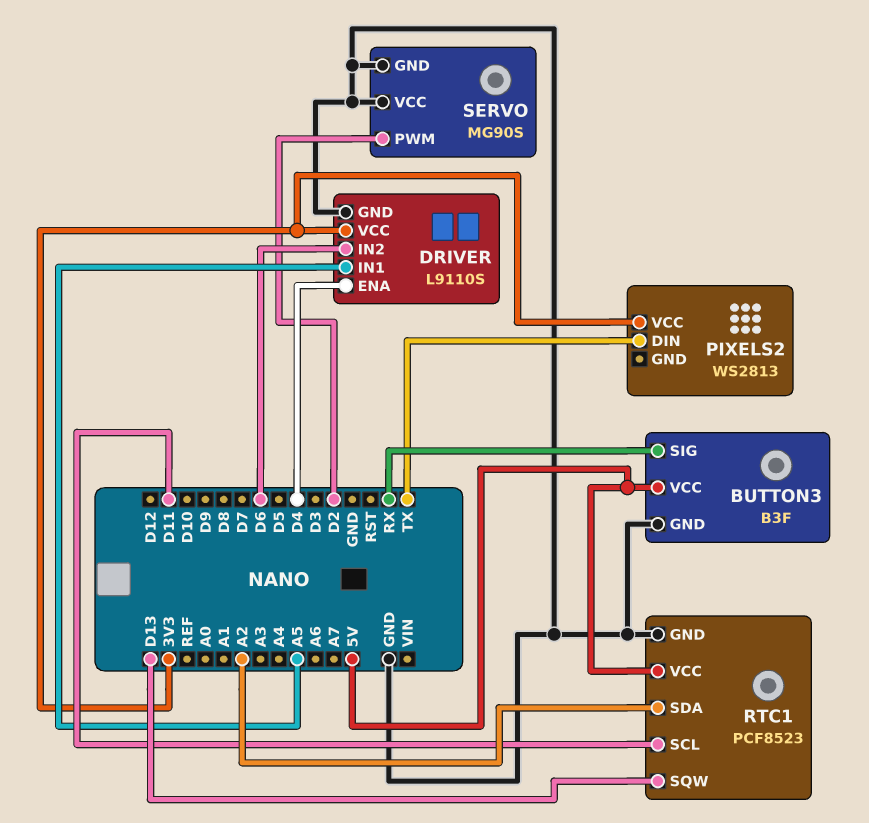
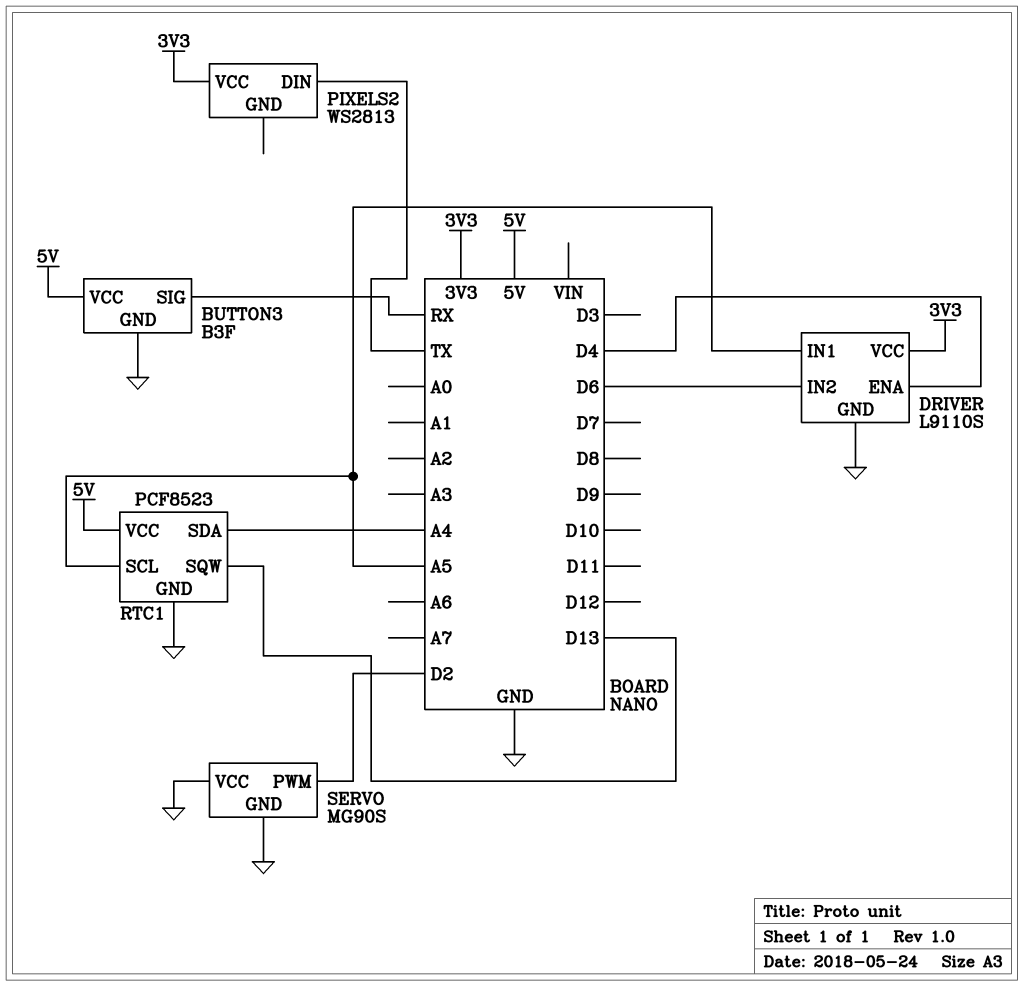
RTC1 pin SCL: D11 -> A5
RTC1 pin SDA: A2 -> A4

